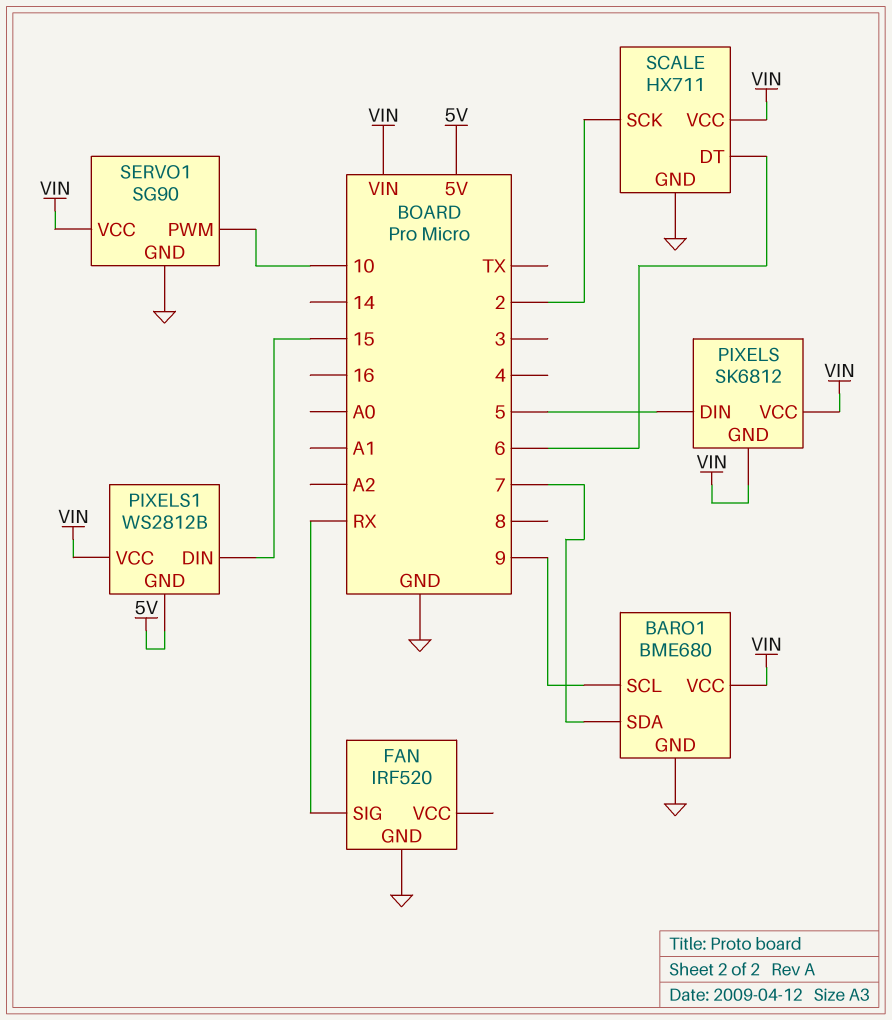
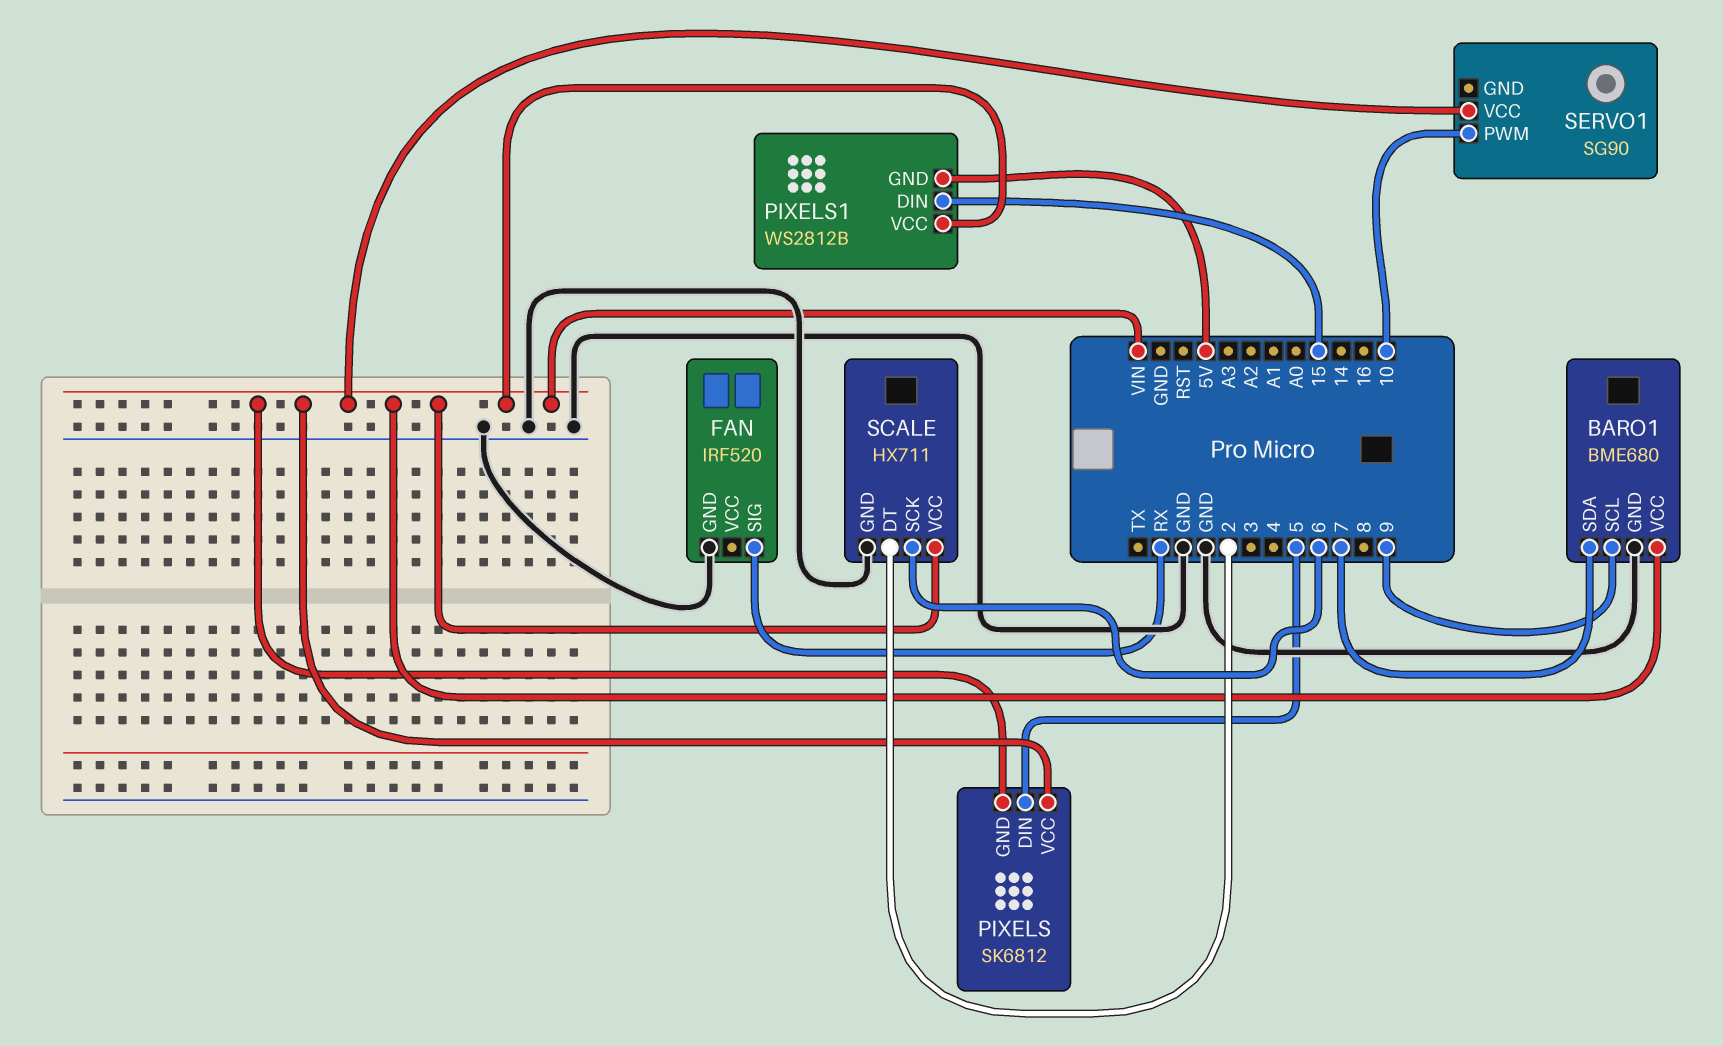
SCALE pin DT: 6 -> 2
SCALE pin SCK: 2 -> 6
SERVO1 pin GND: GND -> none

